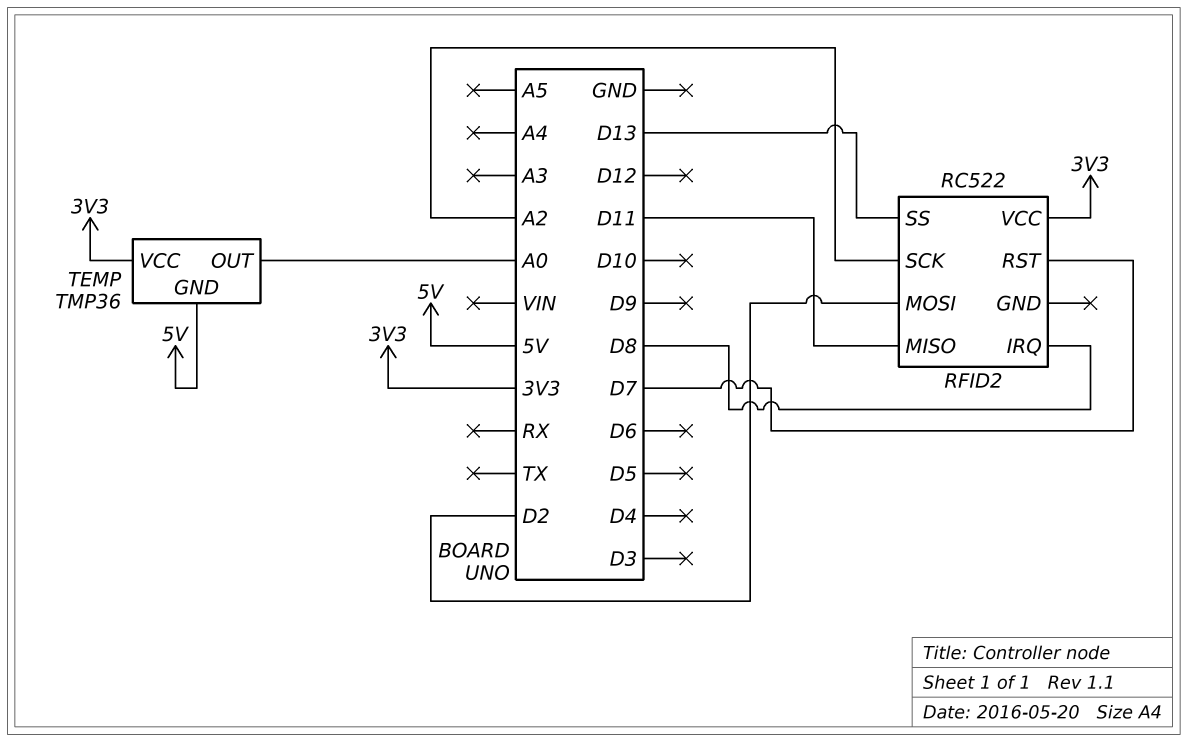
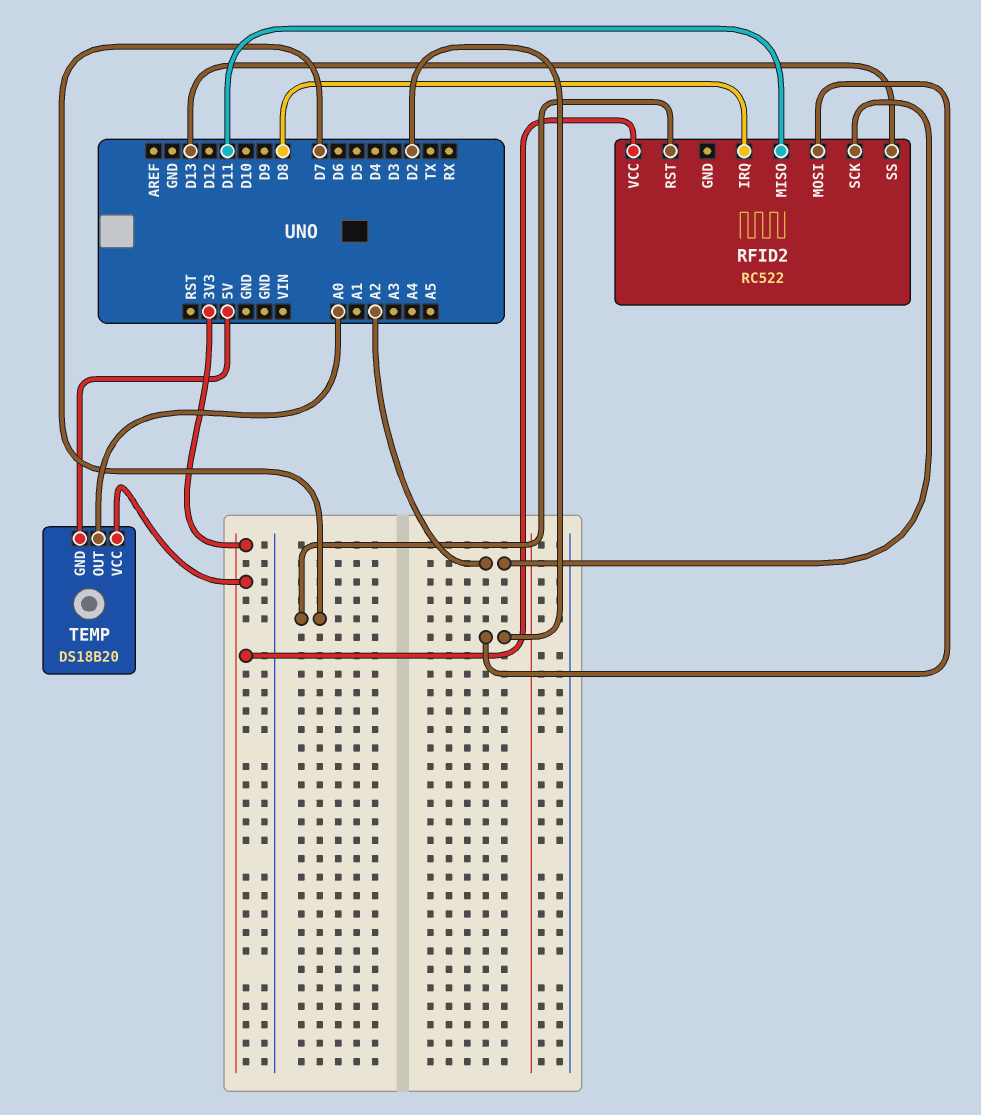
TEMP: TMP36 -> DS18B20

